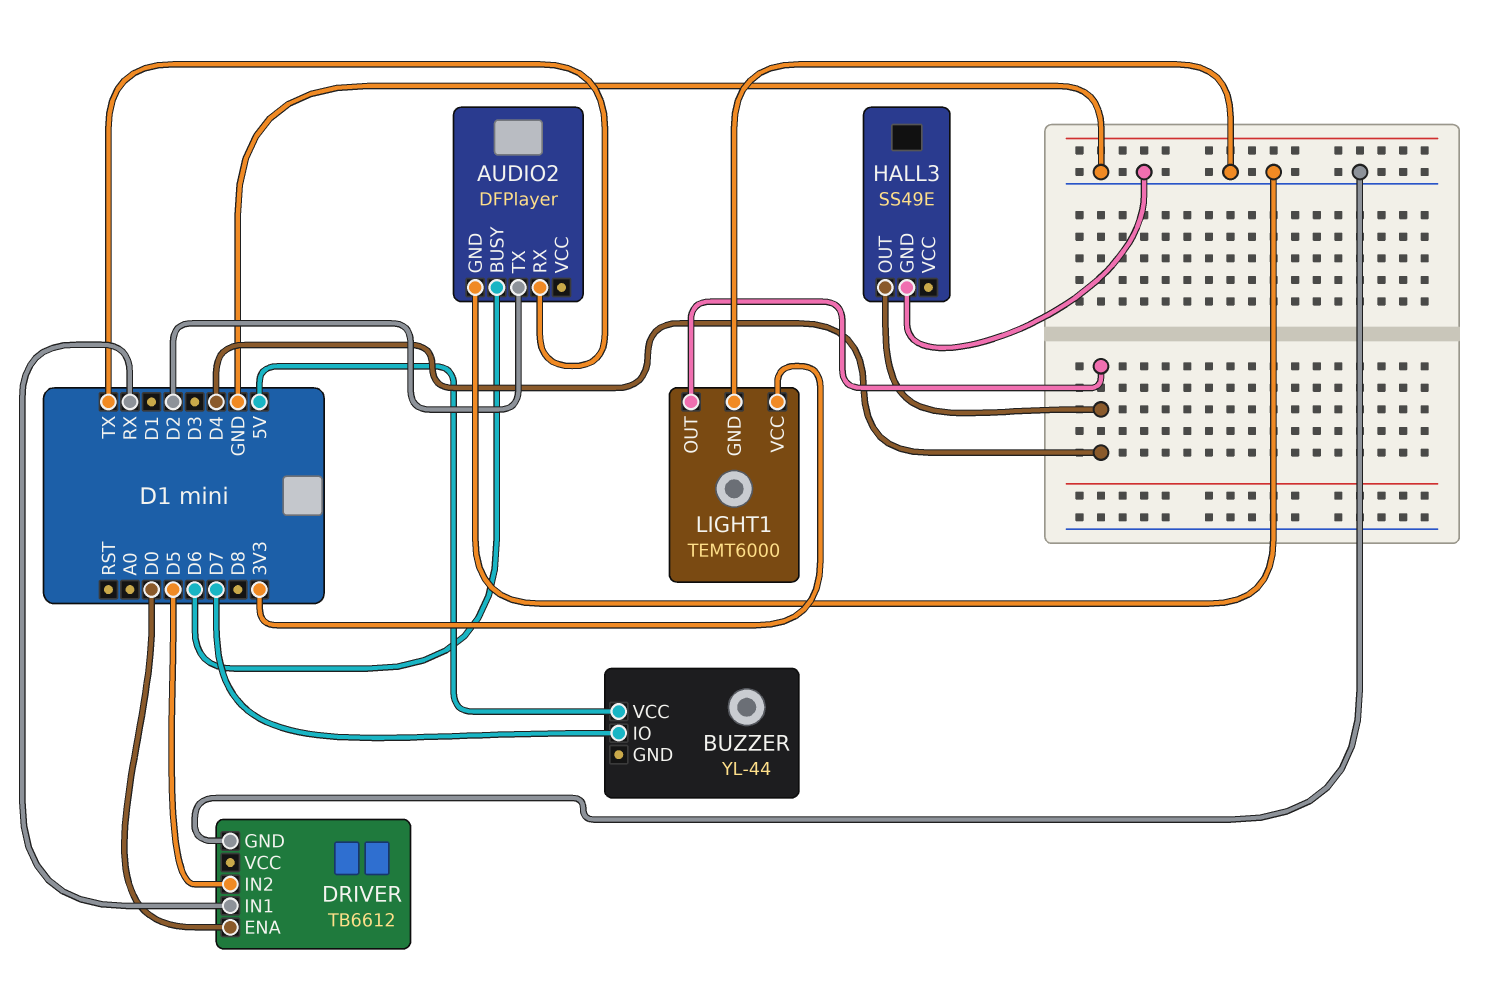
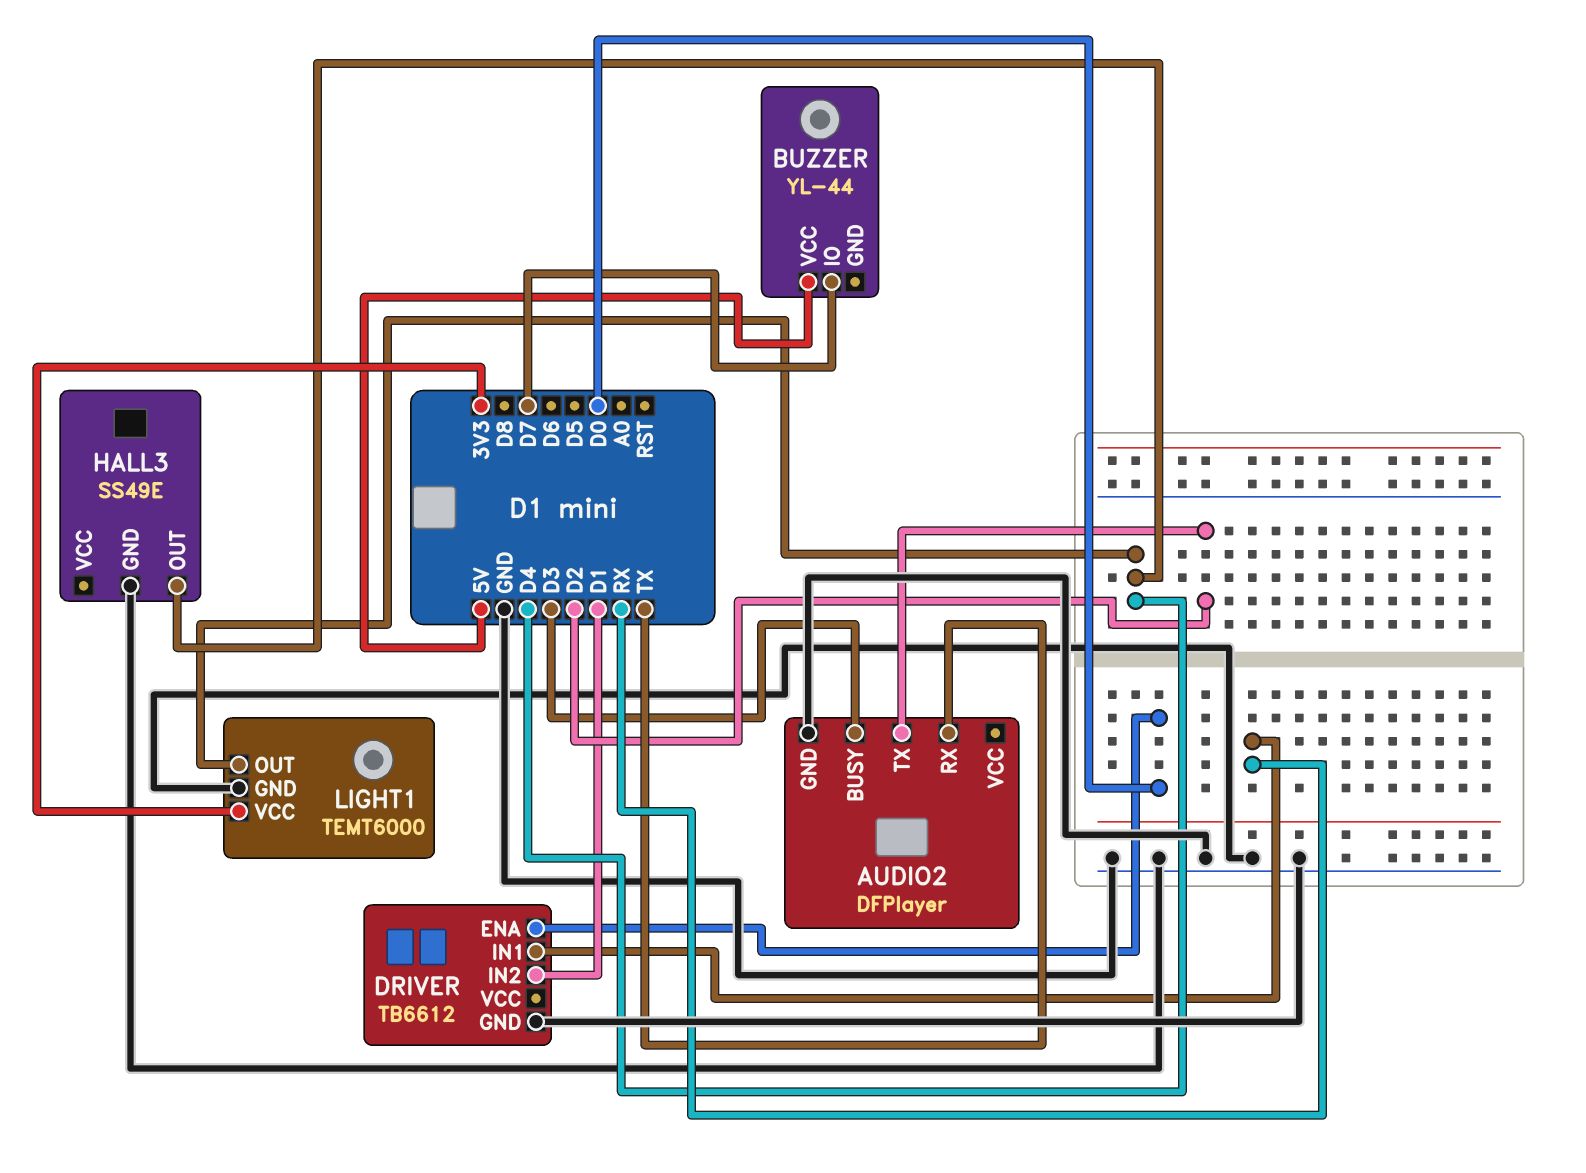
AUDIO2 pin BUSY: D6 -> D3
DRIVER pin IN2: D5 -> D1

